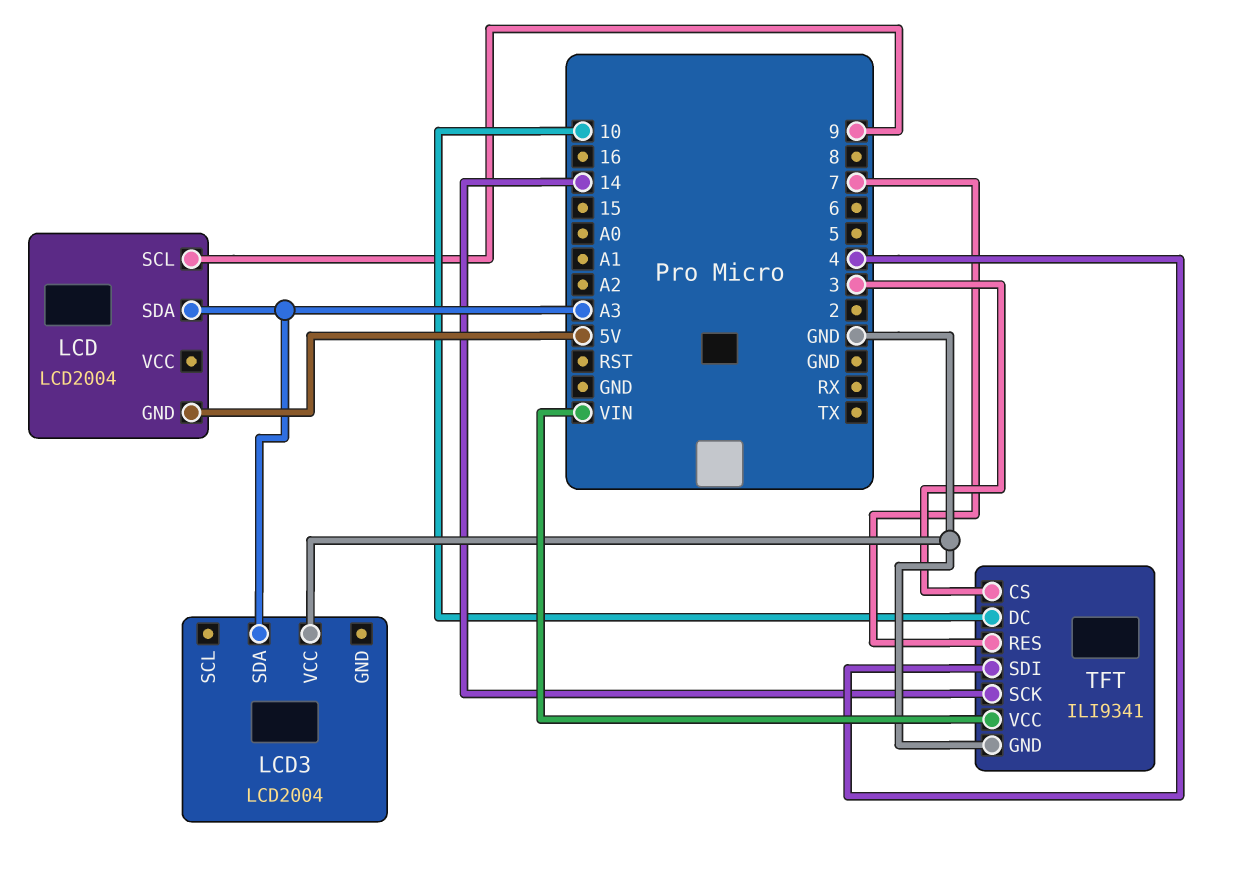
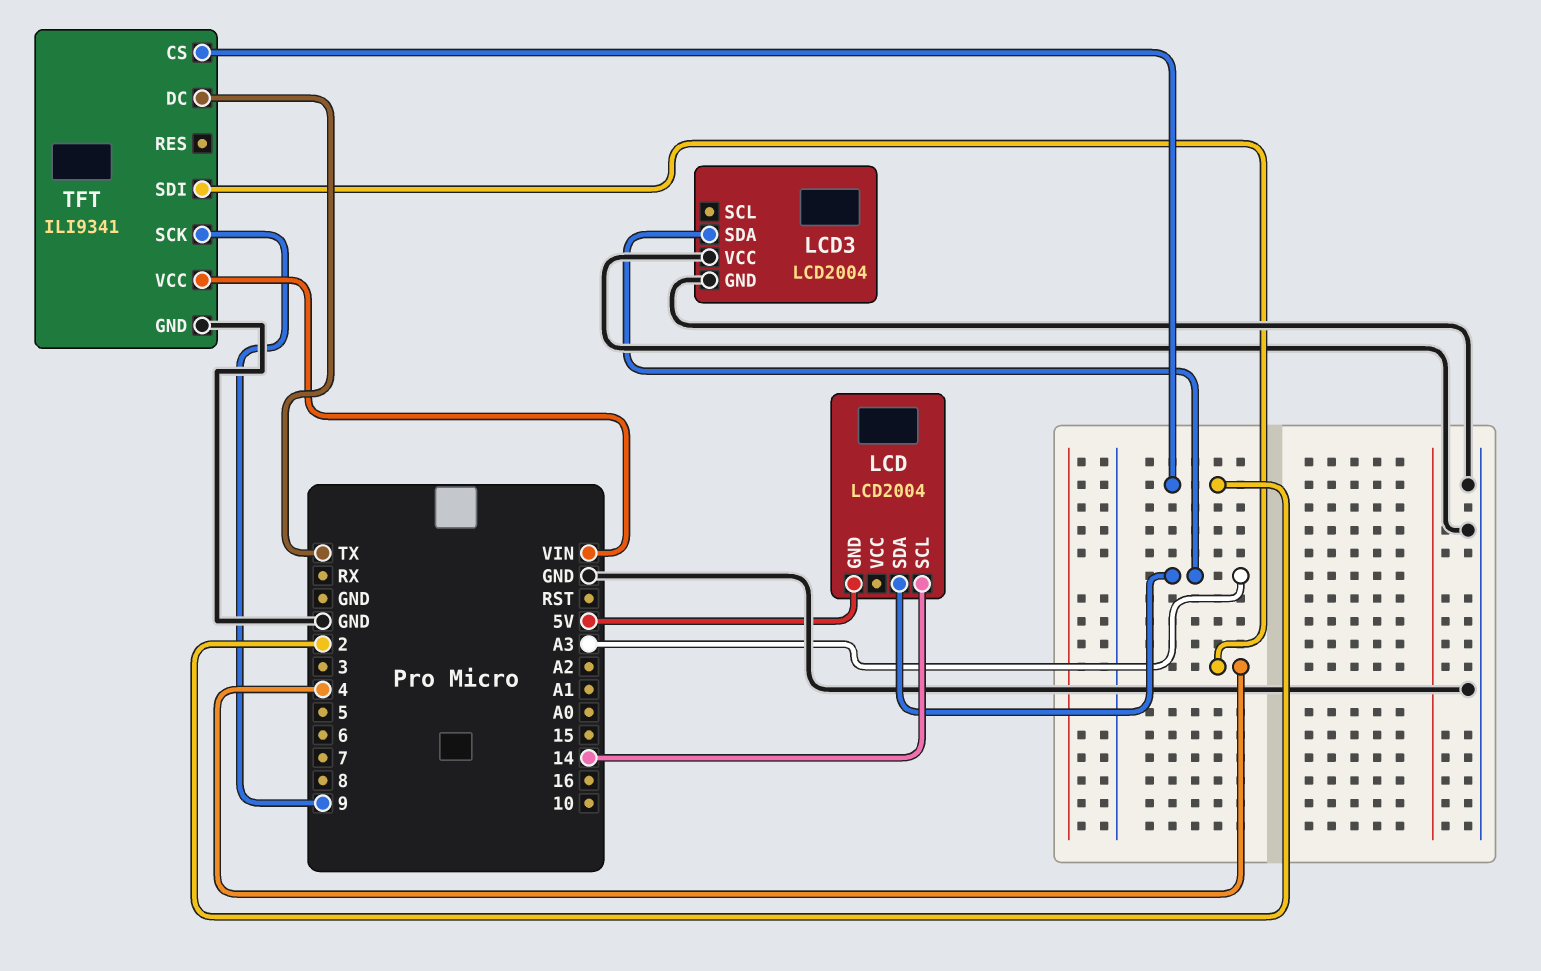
LCD pin SCL: 9 -> 14
LCD3 pin GND: none -> GND
TFT pin CS: 3 -> 2
TFT pin DC: 10 -> TX
TFT pin RES: 7 -> none
TFT pin SCK: 14 -> 9

